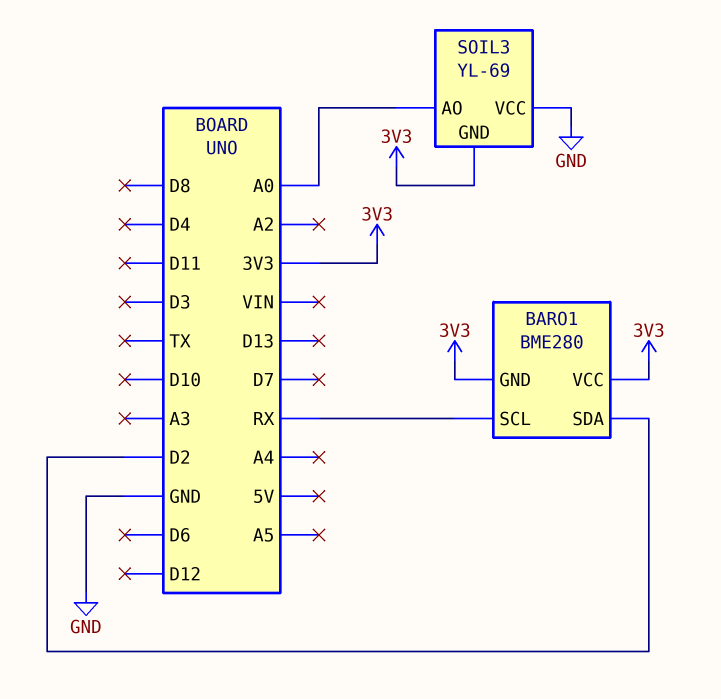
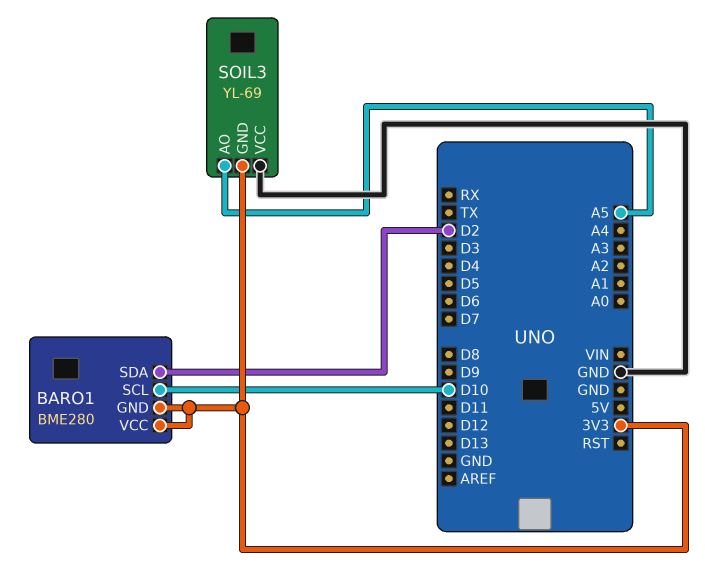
BARO1 pin SCL: RX -> D10
SOIL3 pin AO: A0 -> A5

